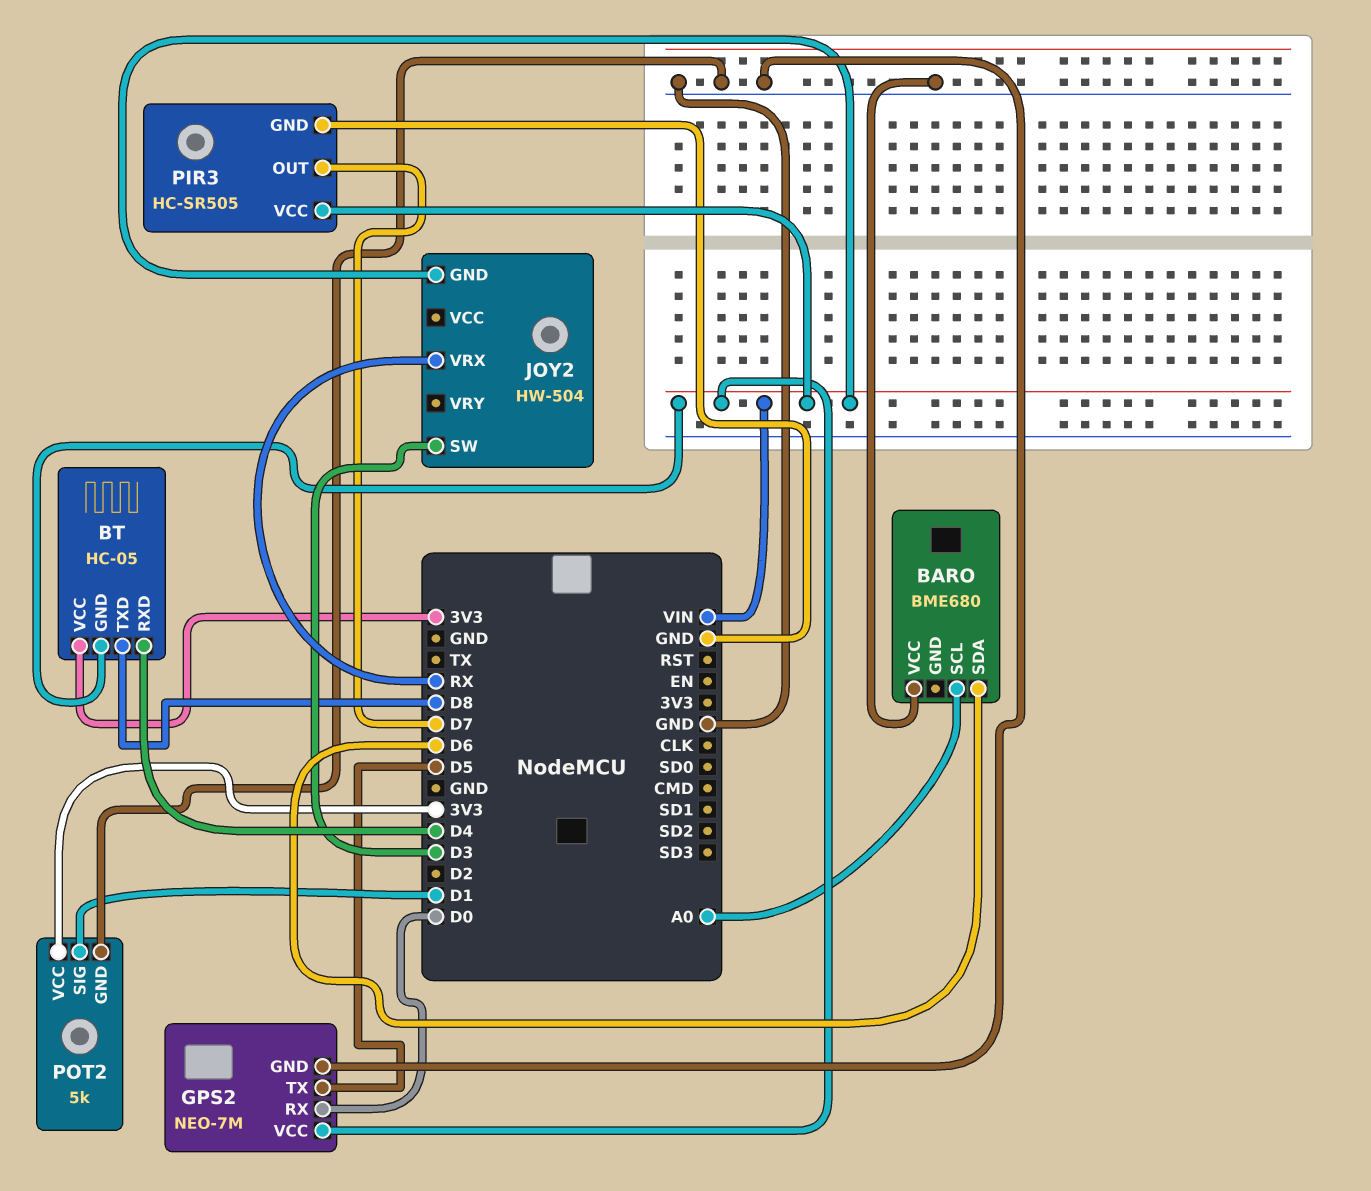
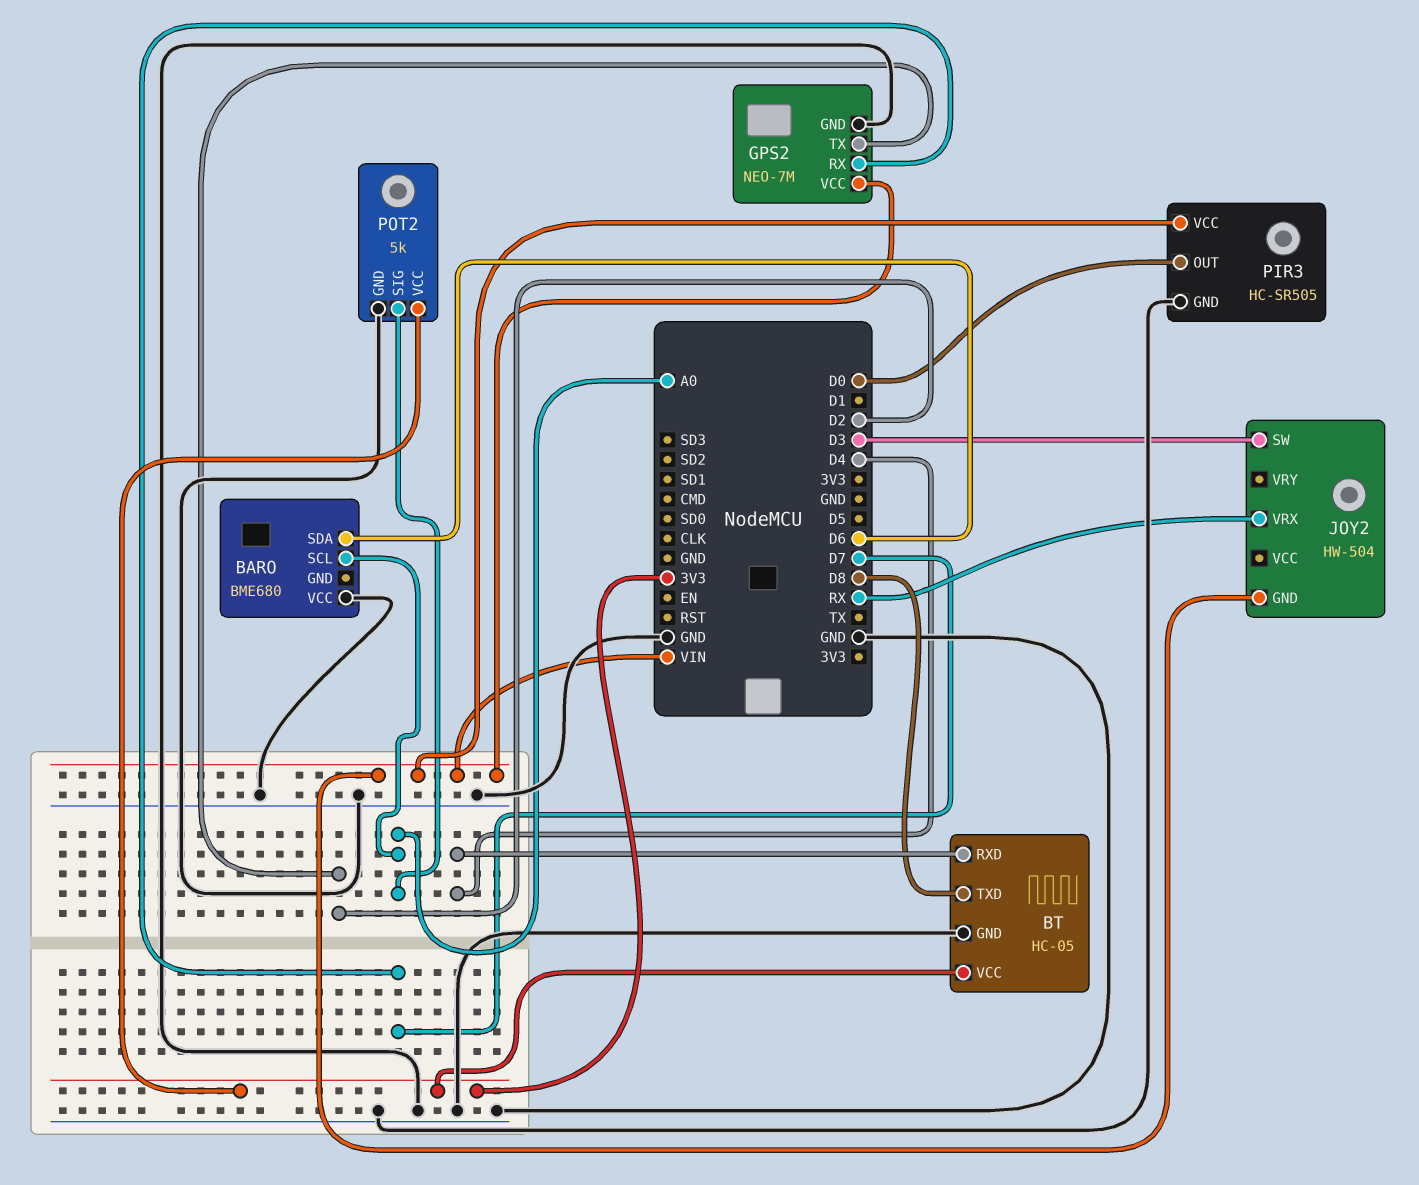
BT pin GND: VIN -> GND
GPS2 pin RX: D0 -> D7
GPS2 pin TX: D5 -> D2
PIR3 pin OUT: D7 -> D0
POT2 pin SIG: D1 -> A0

